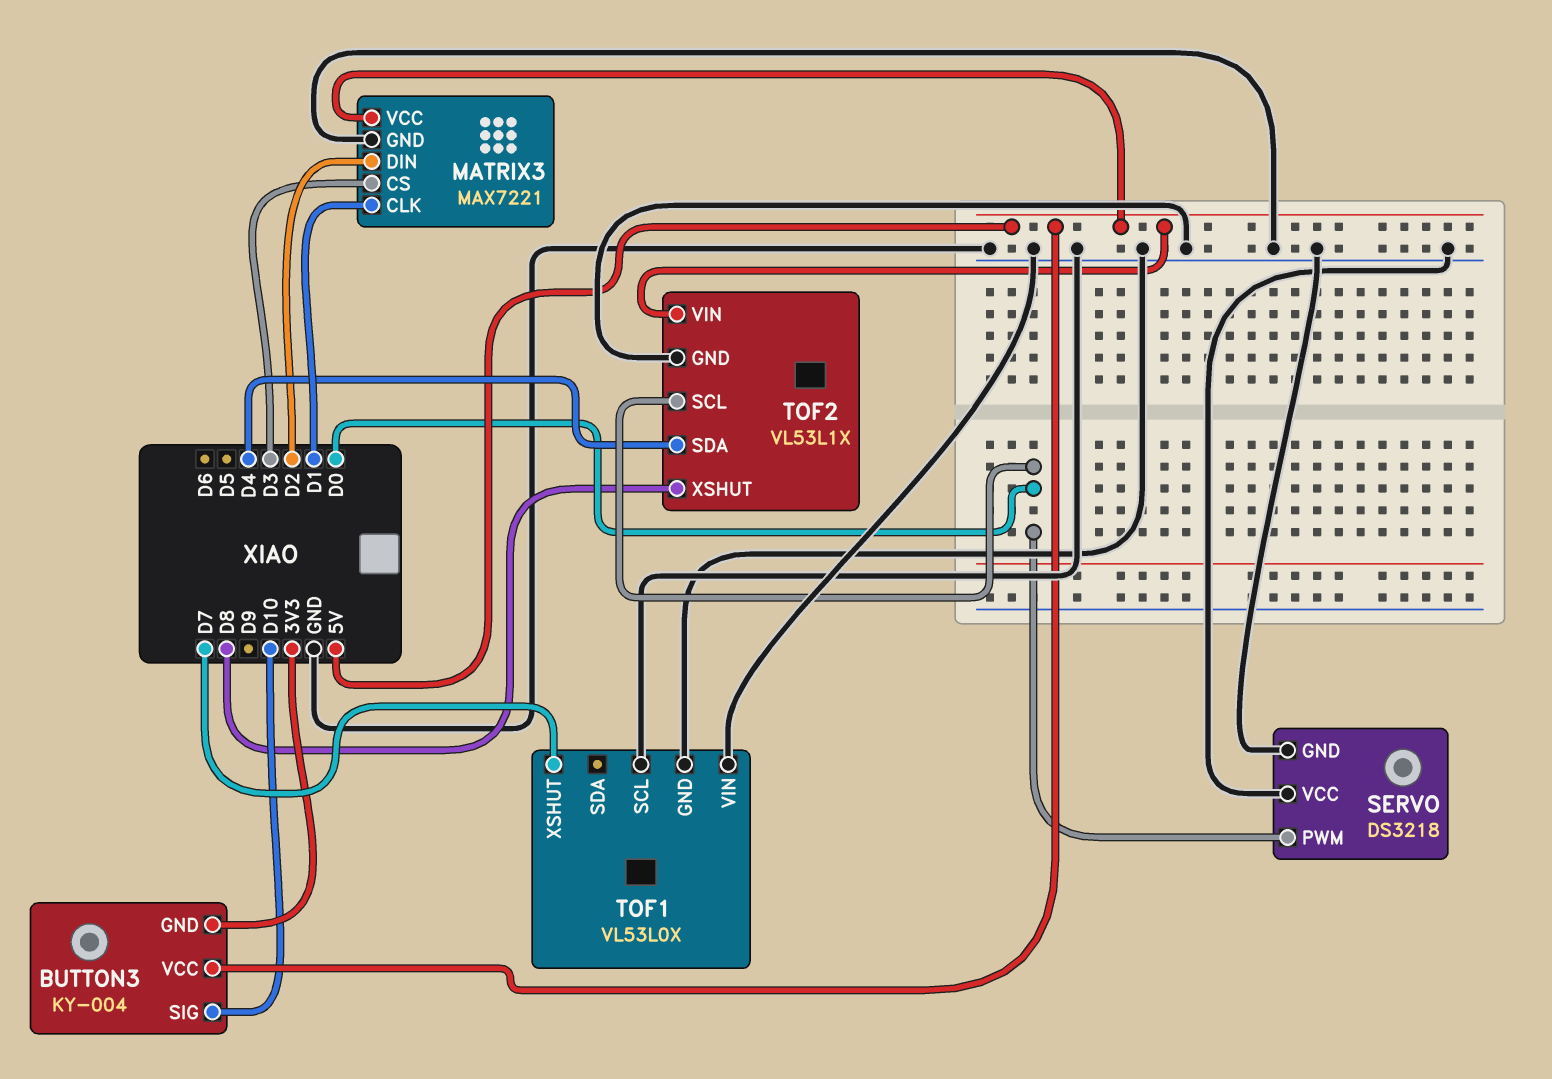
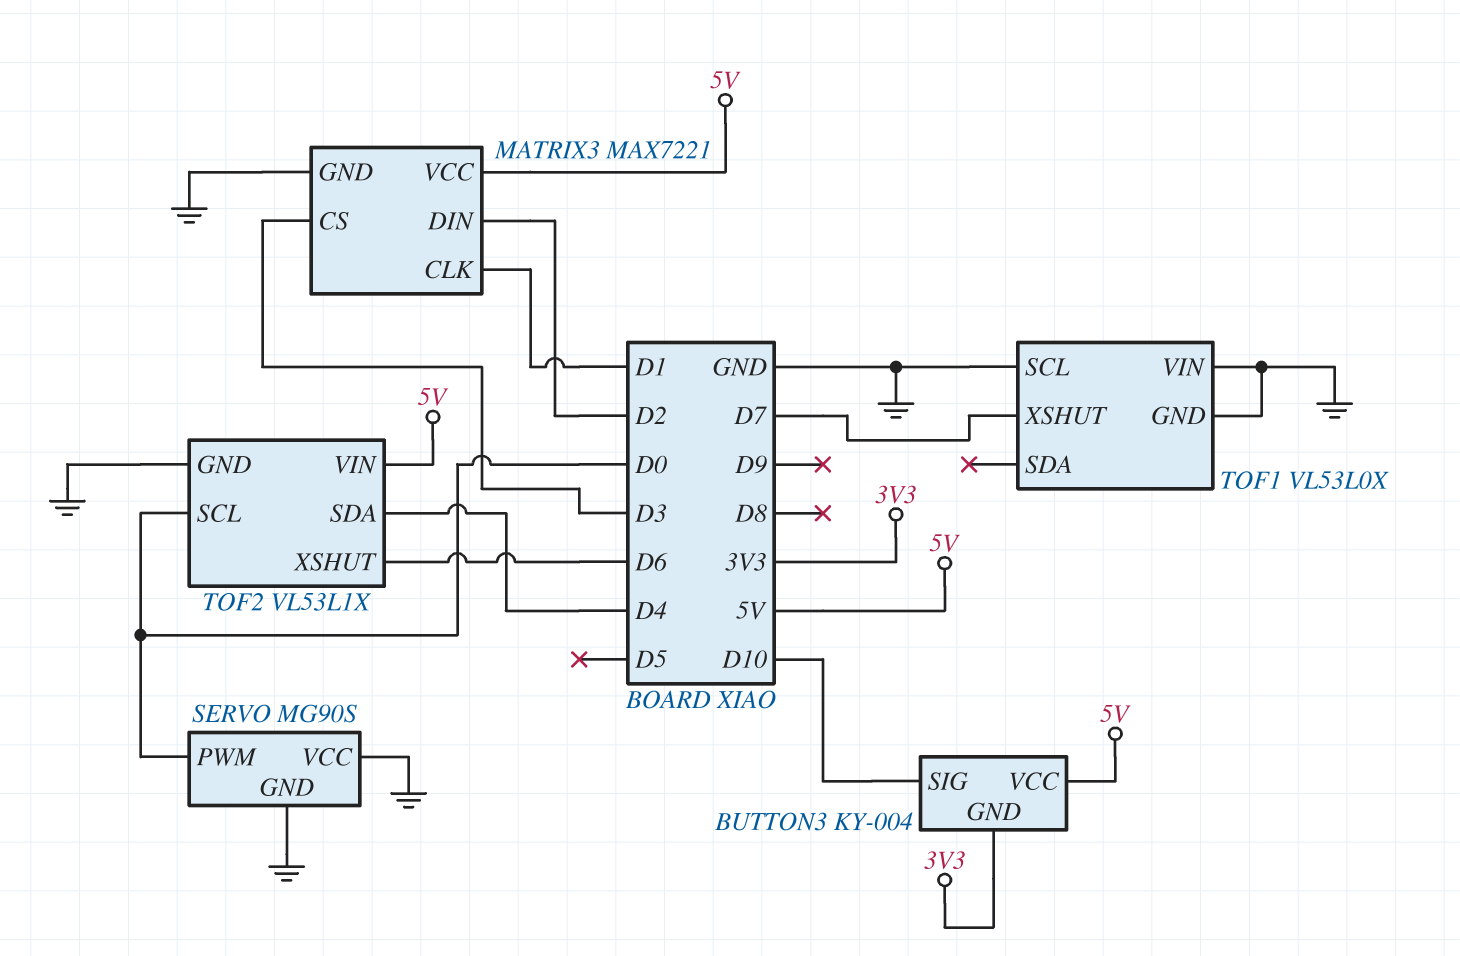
SERVO: DS3218 -> MG90S
TOF2 pin XSHUT: D8 -> D6

